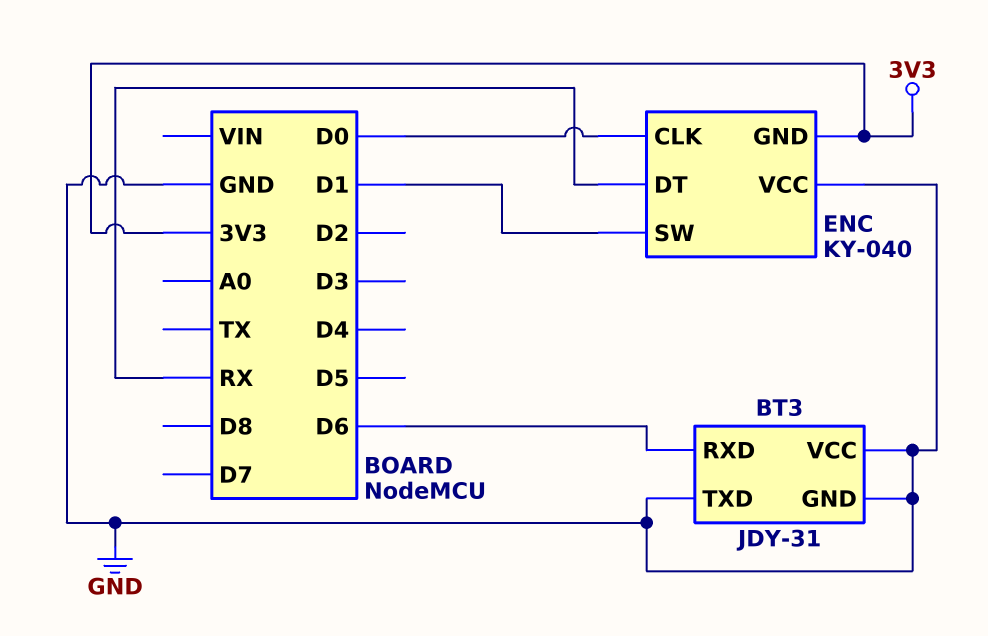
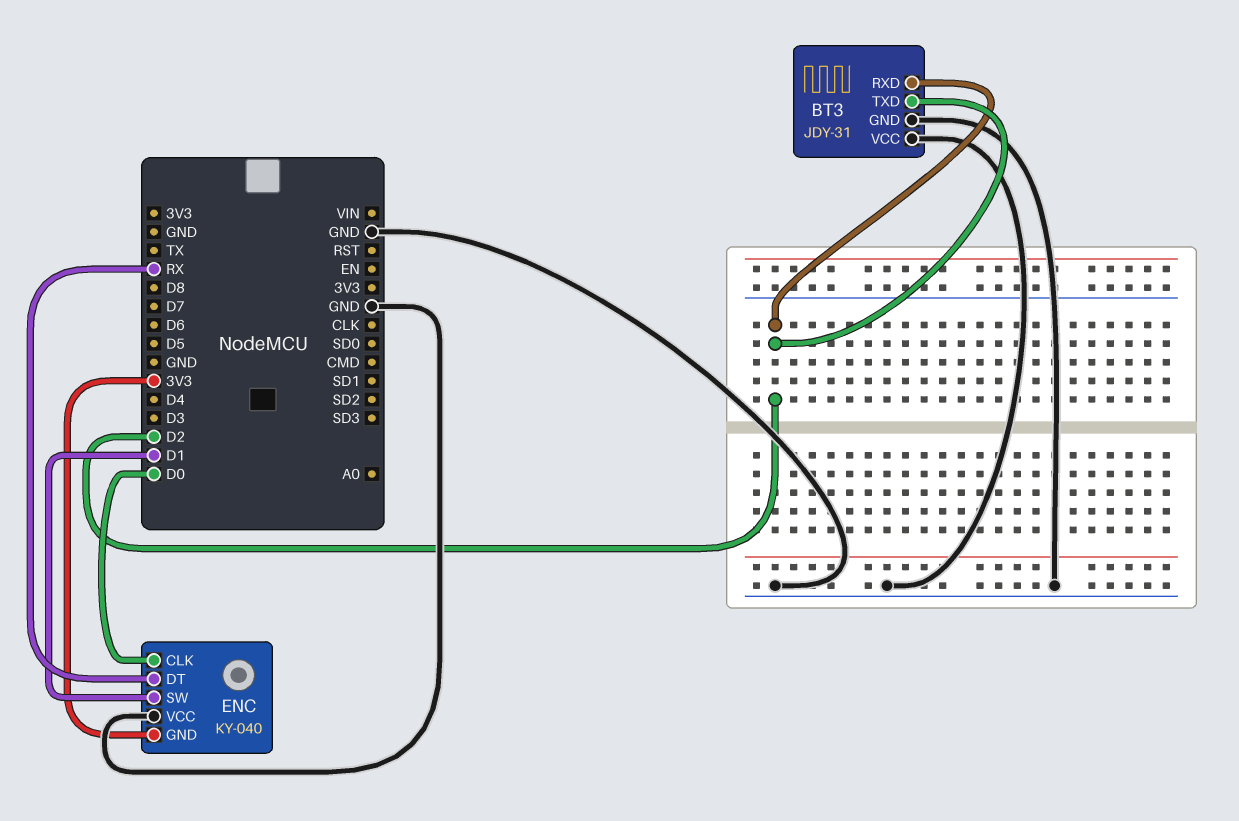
BT3 pin RXD: D6 -> D2
BT3 pin TXD: GND -> D2

